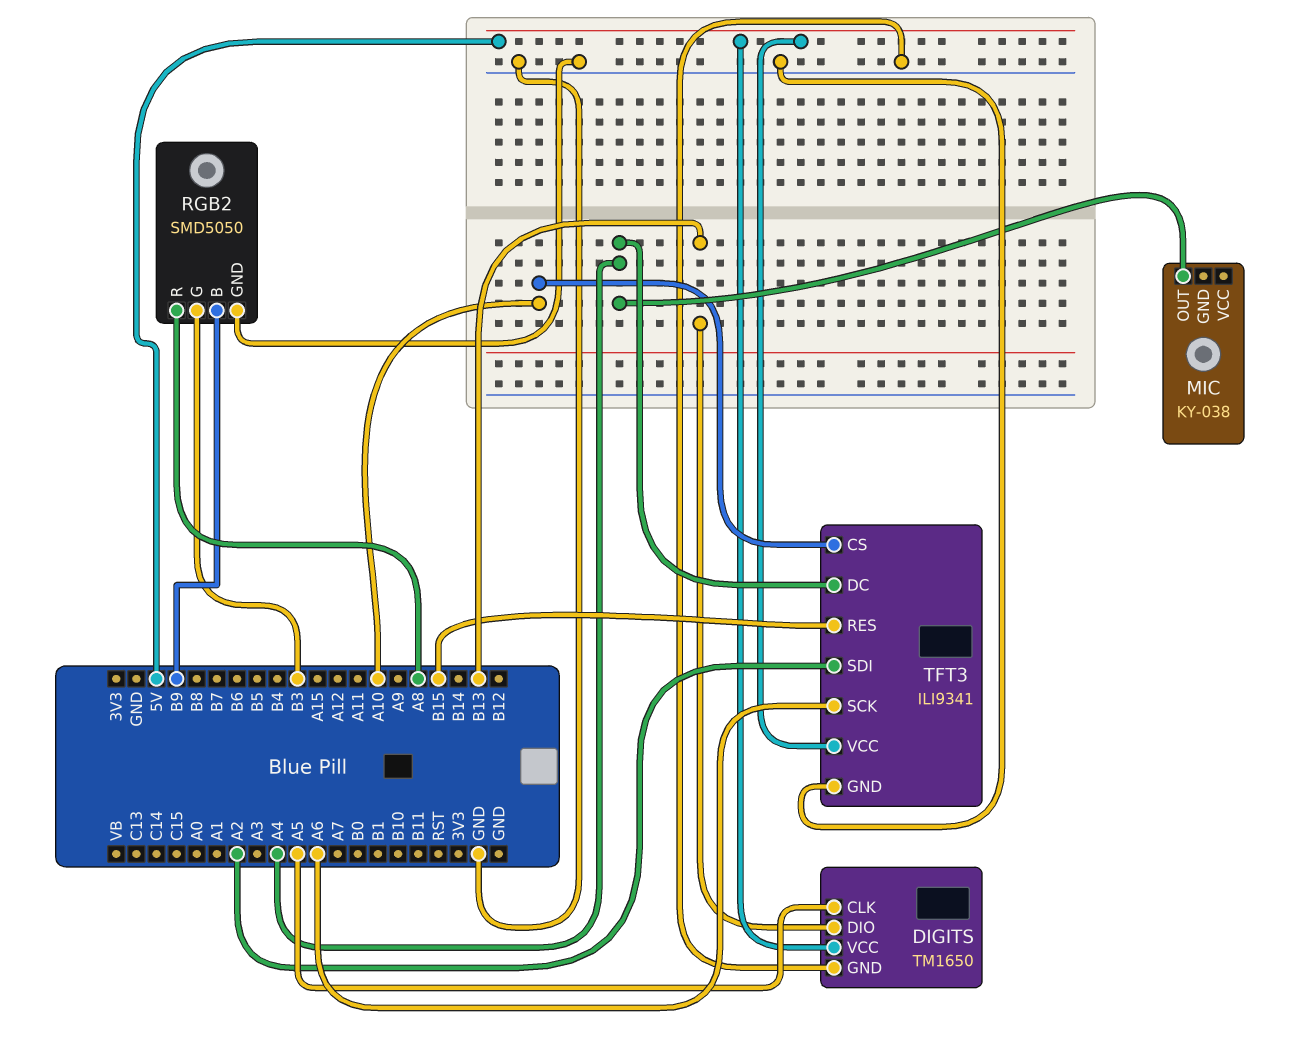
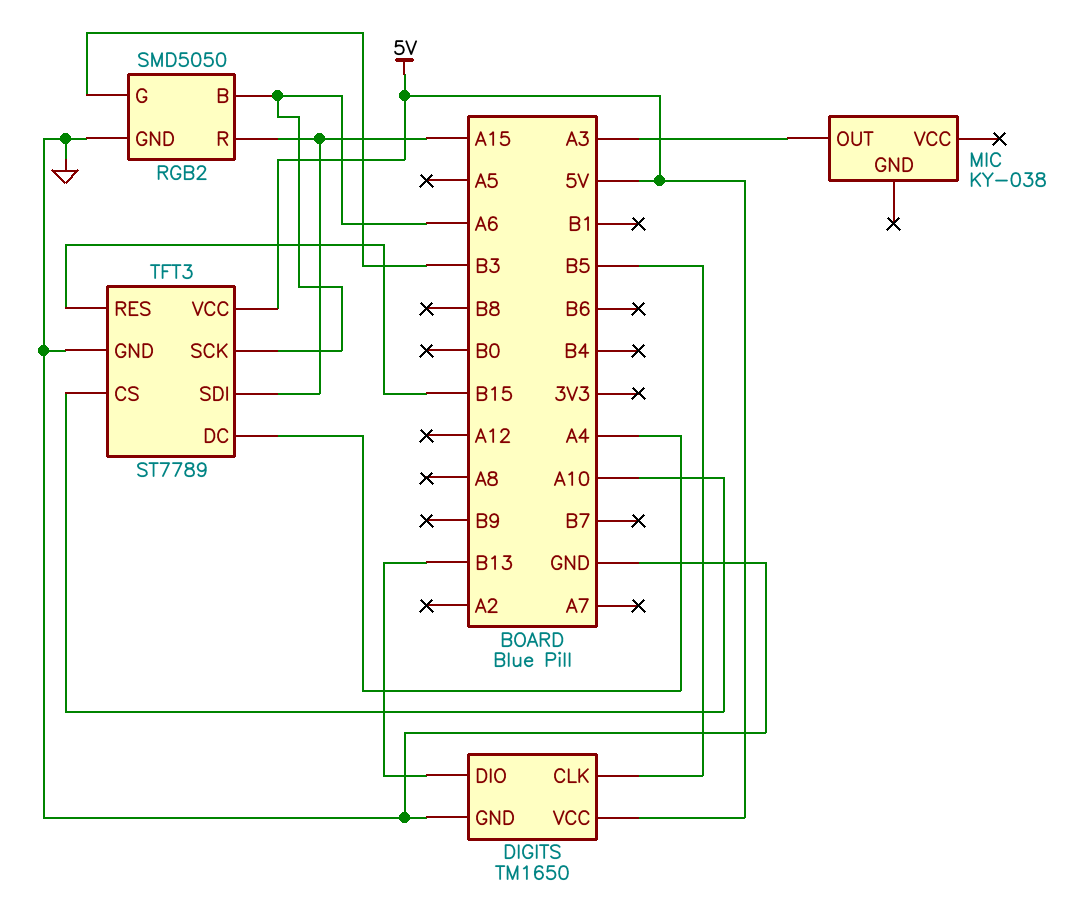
DIGITS pin CLK: A5 -> B5
MIC pin OUT: A4 -> A3
RGB2 pin B: B9 -> A6
RGB2 pin R: A8 -> A15
TFT3: ILI9341 -> ST7789
TFT3 pin SDI: A2 -> A15

